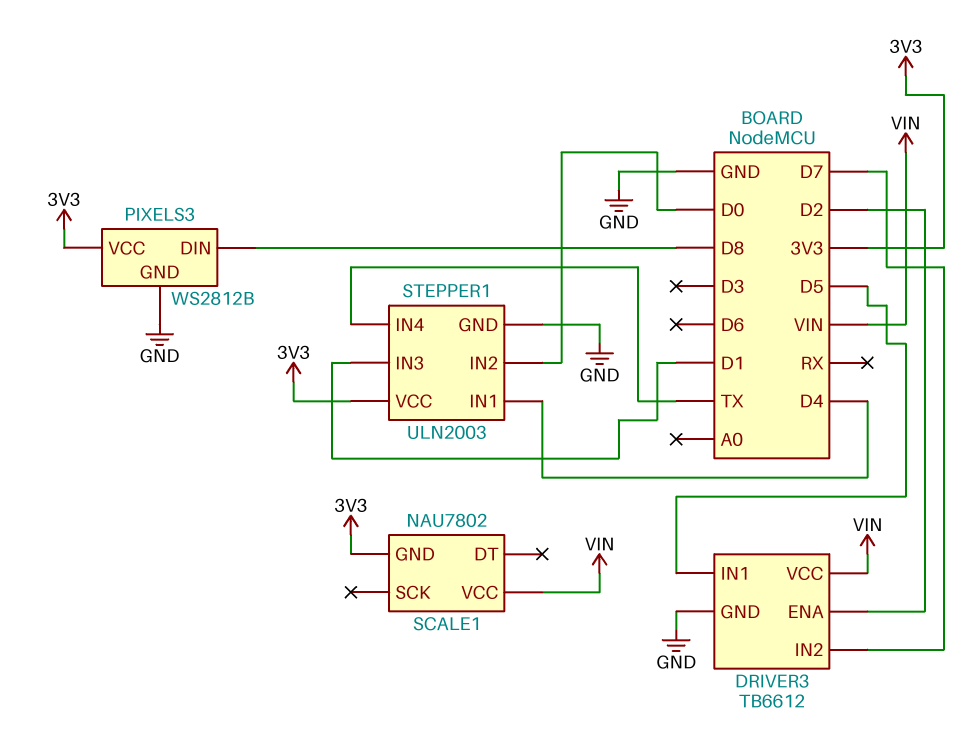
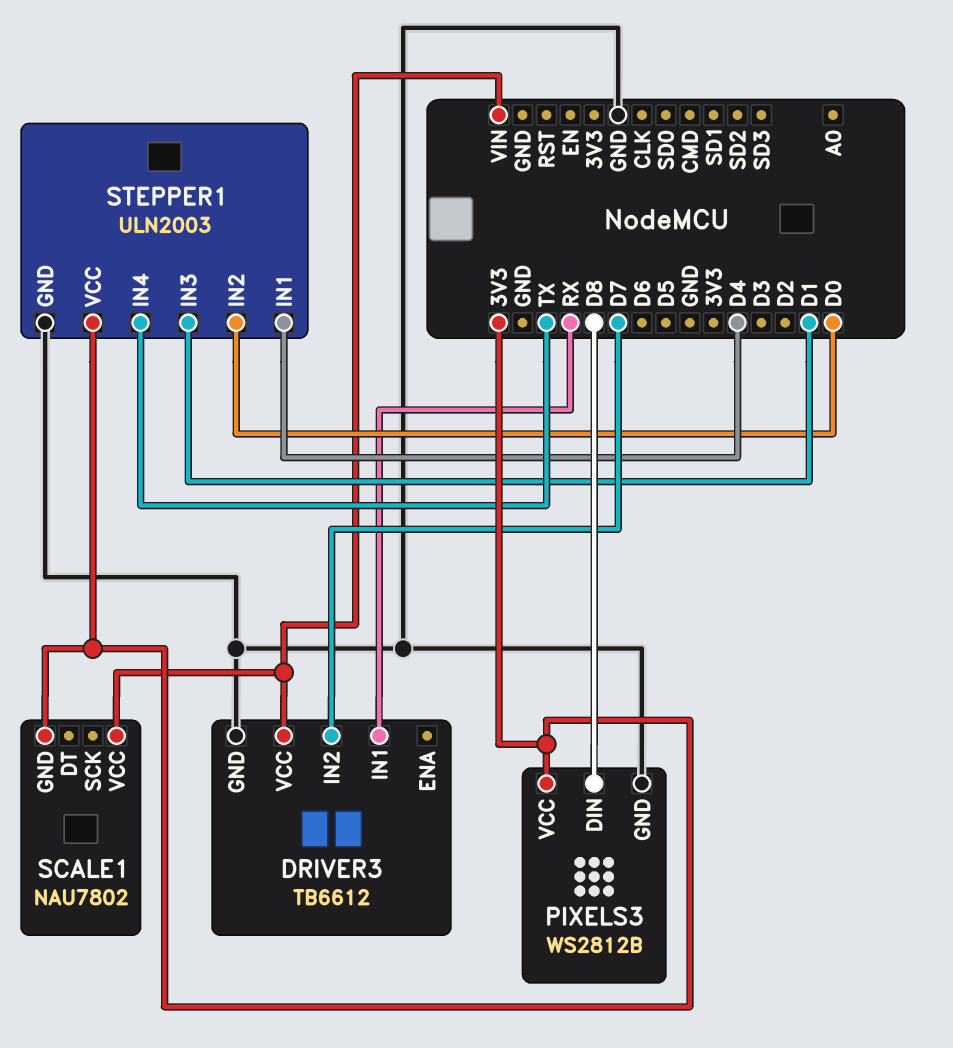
DRIVER3 pin ENA: D2 -> none
DRIVER3 pin IN1: D5 -> RX

